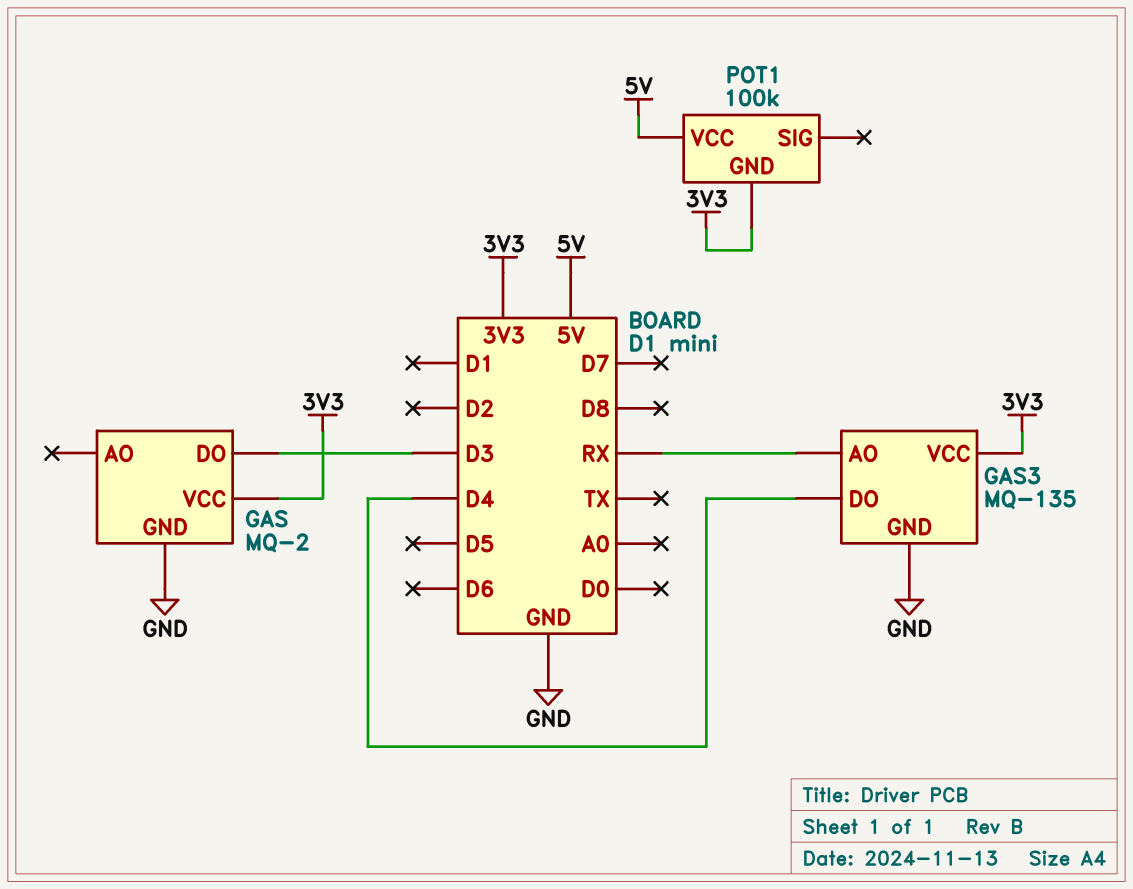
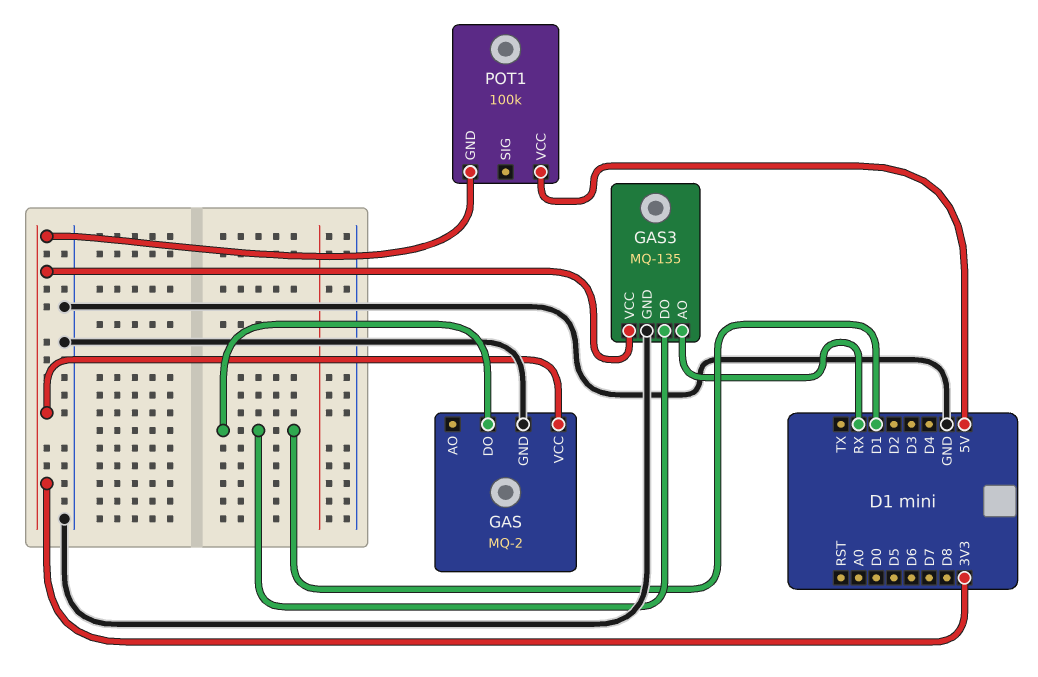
GAS pin DO: D3 -> D1
GAS3 pin DO: D4 -> D1

